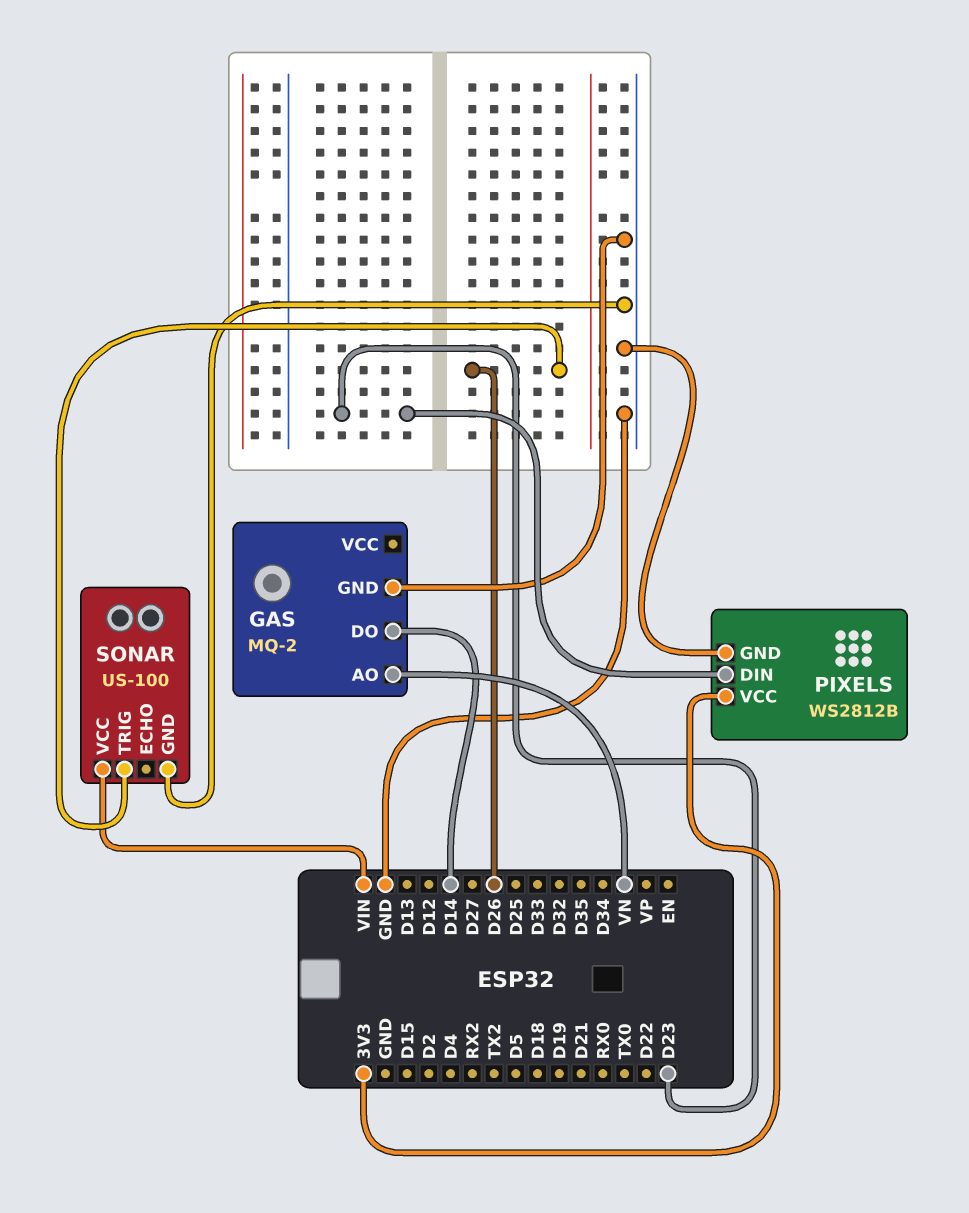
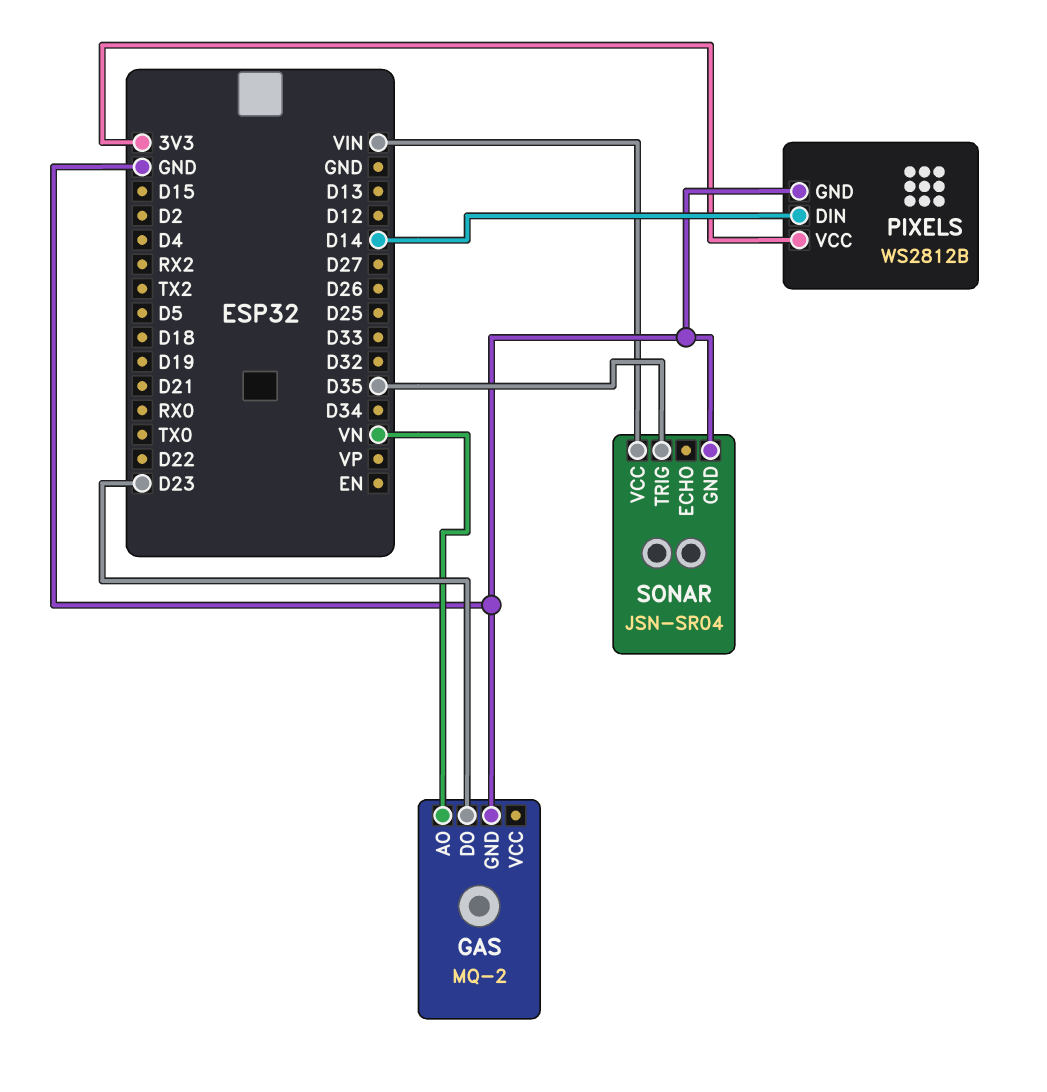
GAS pin DO: D14 -> D23
PIXELS pin DIN: D23 -> D14
SONAR: US-100 -> JSN-SR04
SONAR pin TRIG: D26 -> D35

